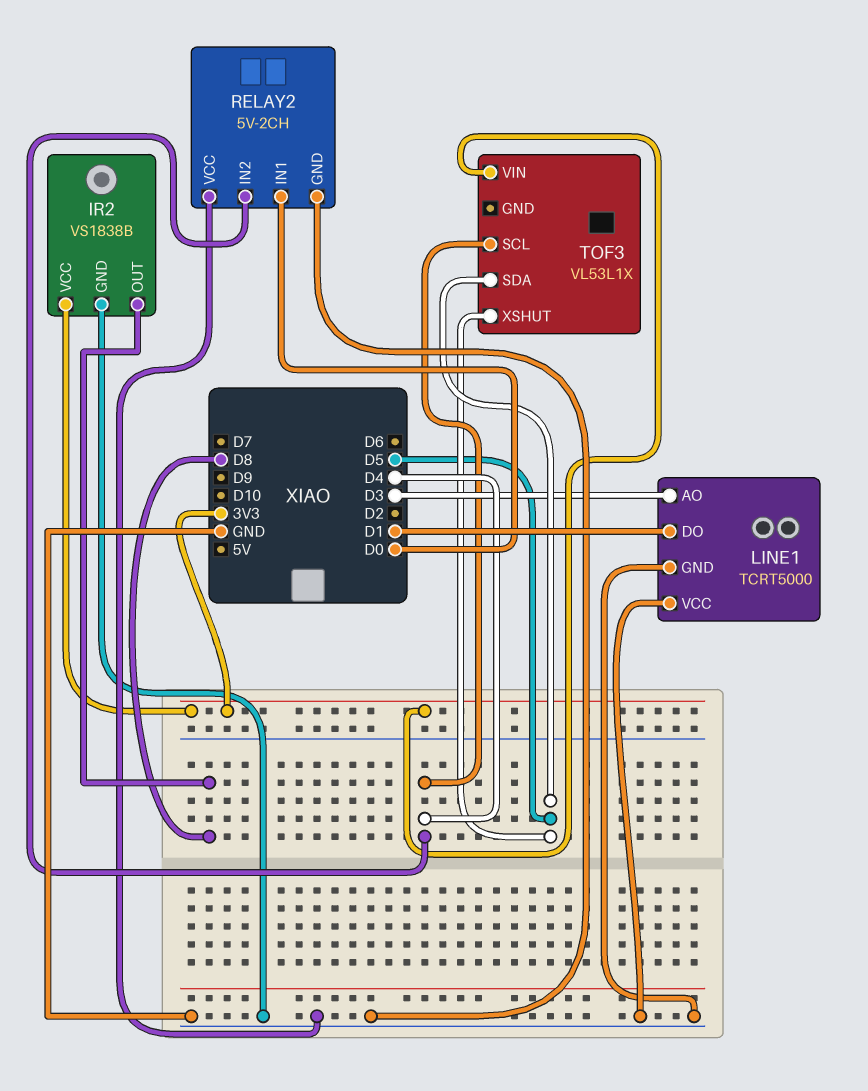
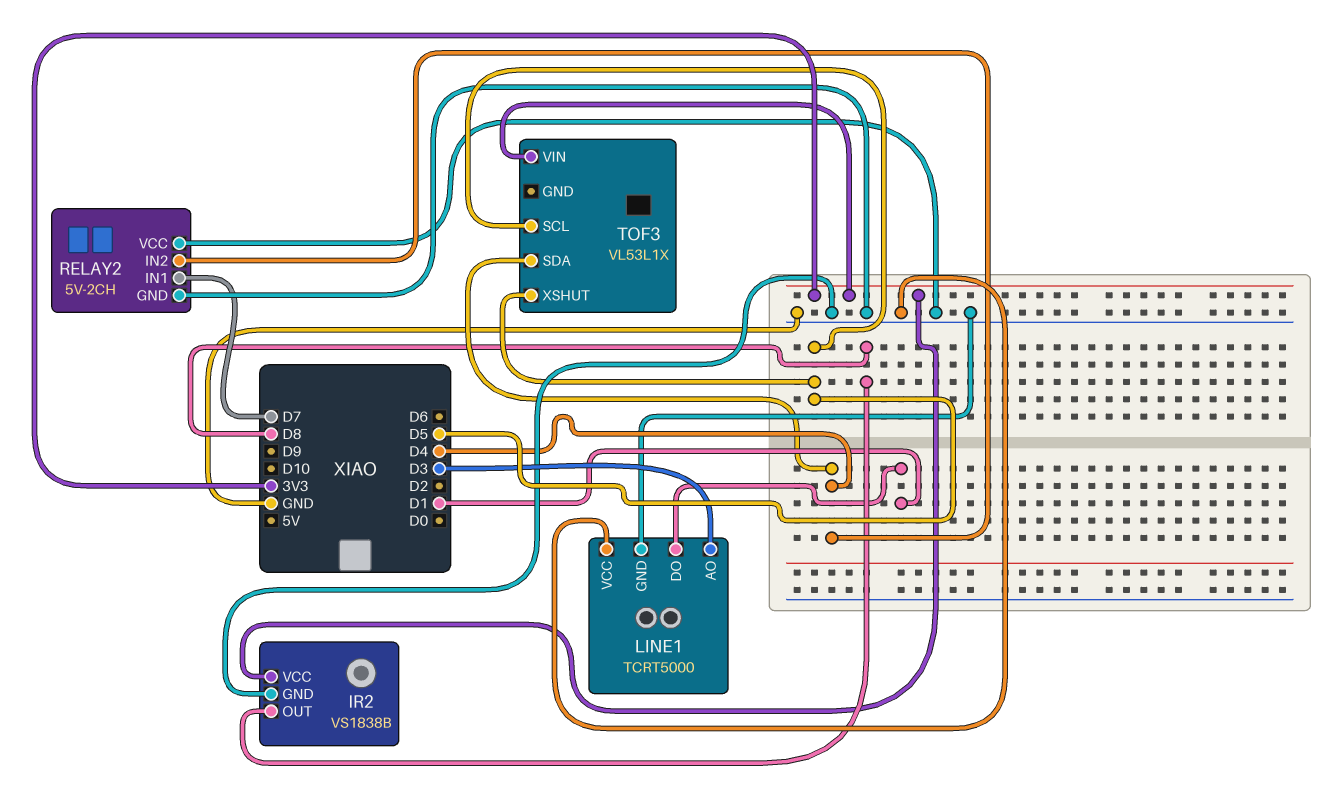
RELAY2 pin IN1: D0 -> D7
TOF3 pin SCL: D4 -> D5
TOF3 pin SDA: D5 -> D4

